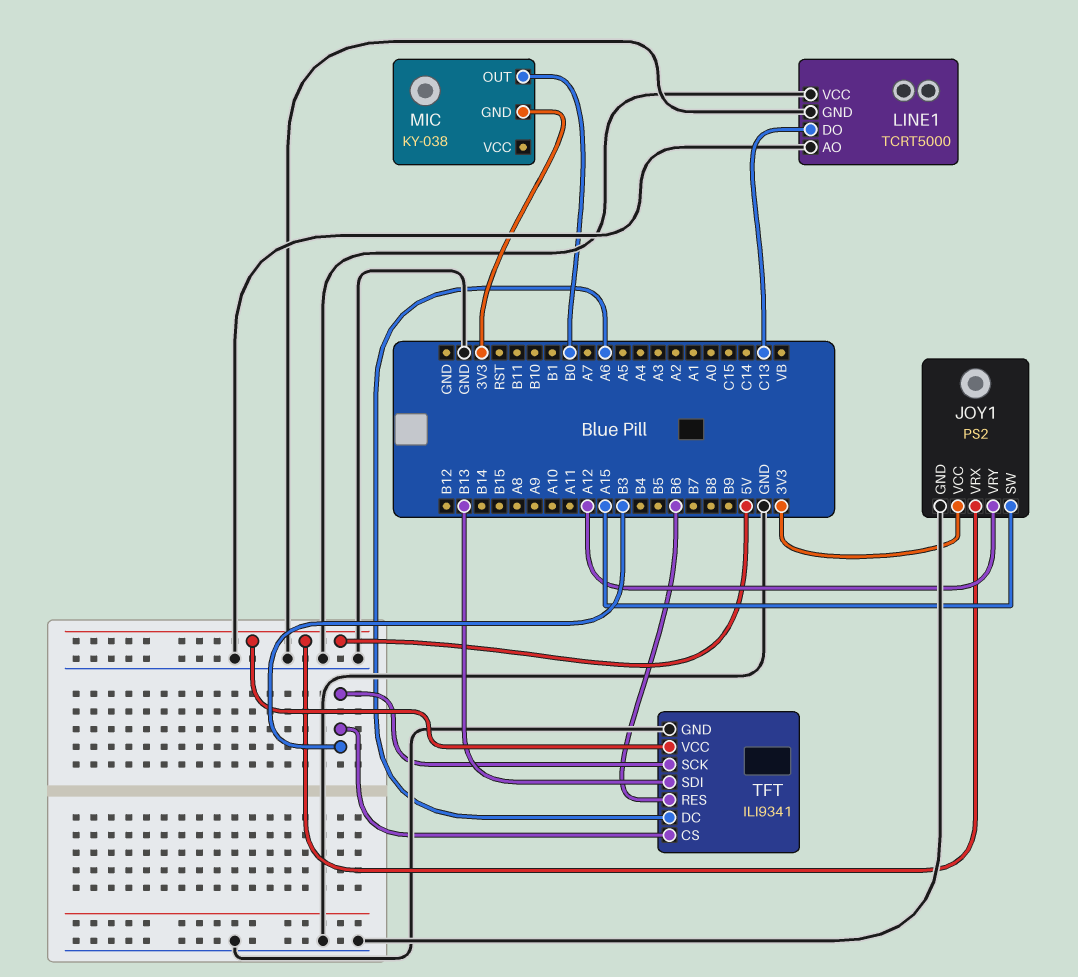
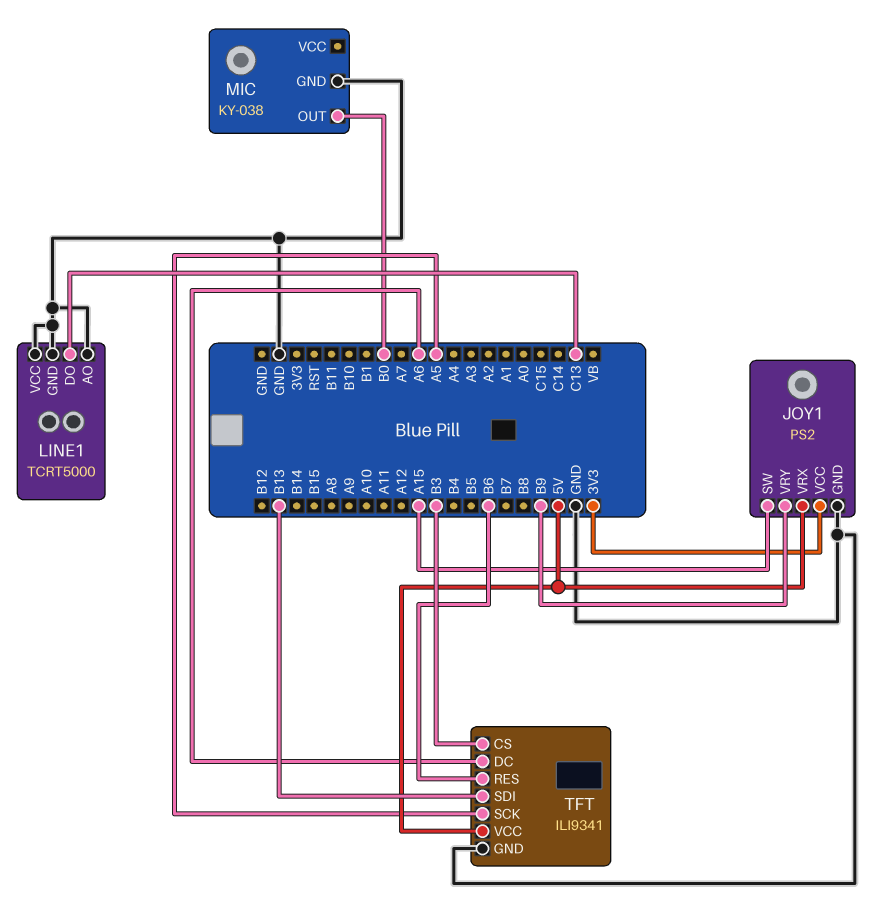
JOY1 pin VRY: A12 -> B9
MIC pin GND: 3V3 -> GND
TFT pin SCK: B3 -> A5

